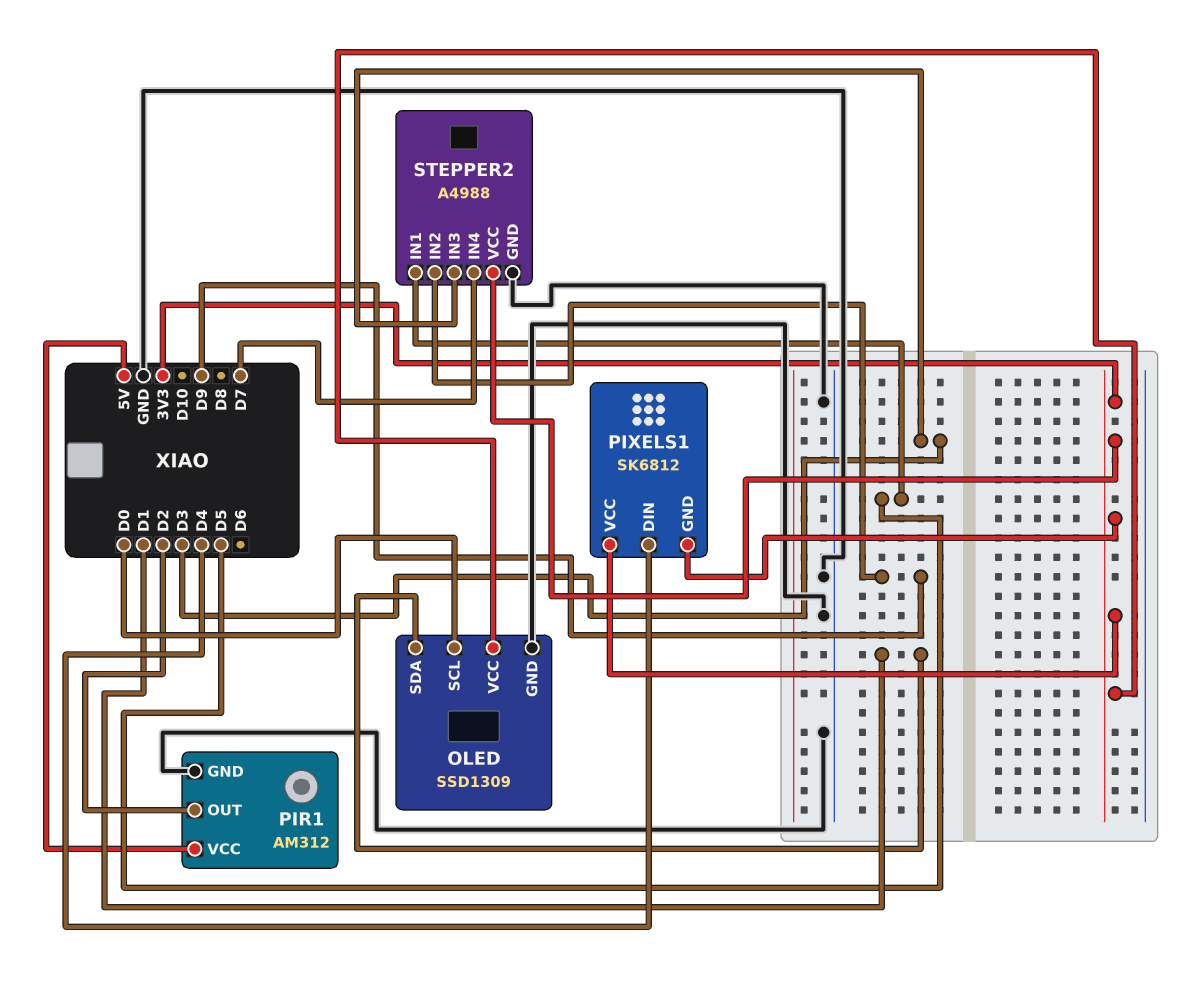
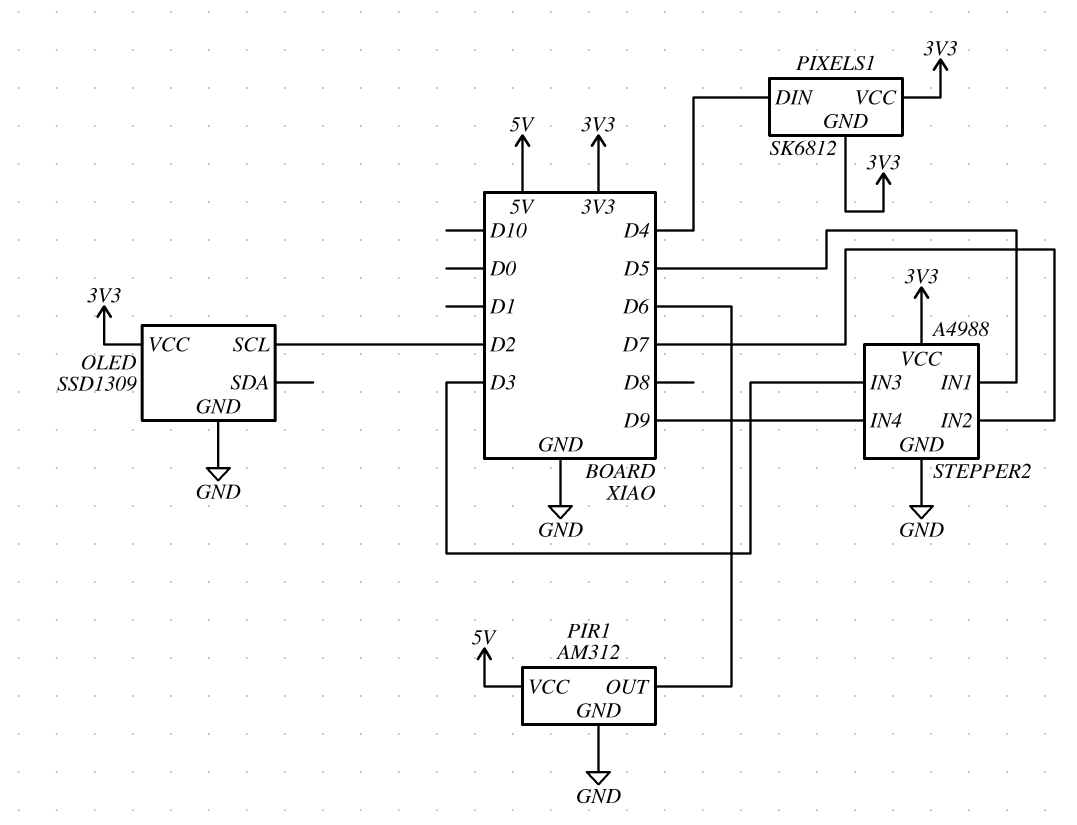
OLED pin SCL: D0 -> D2
OLED pin SDA: D1 -> none
PIR1 pin OUT: D2 -> D6
STEPPER2 pin IN2: D9 -> D7
STEPPER2 pin IN4: D7 -> D9

